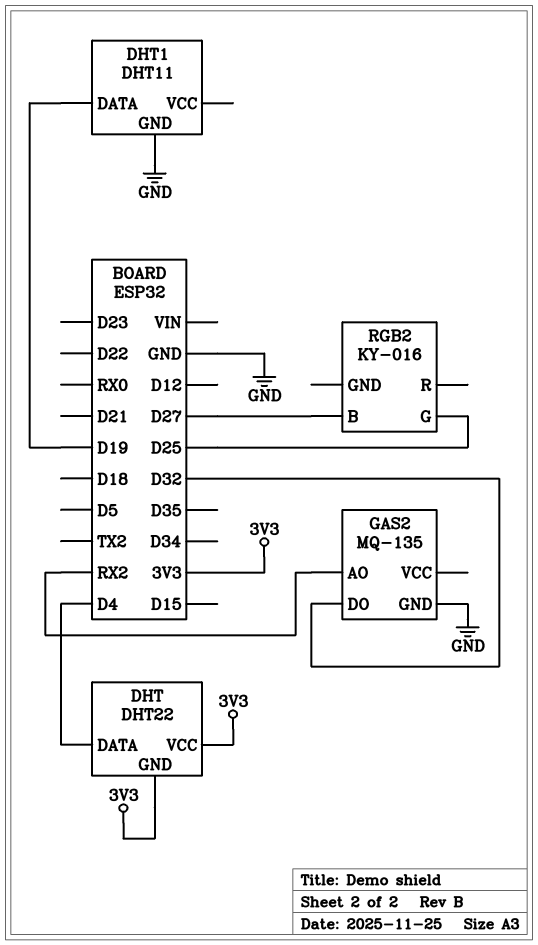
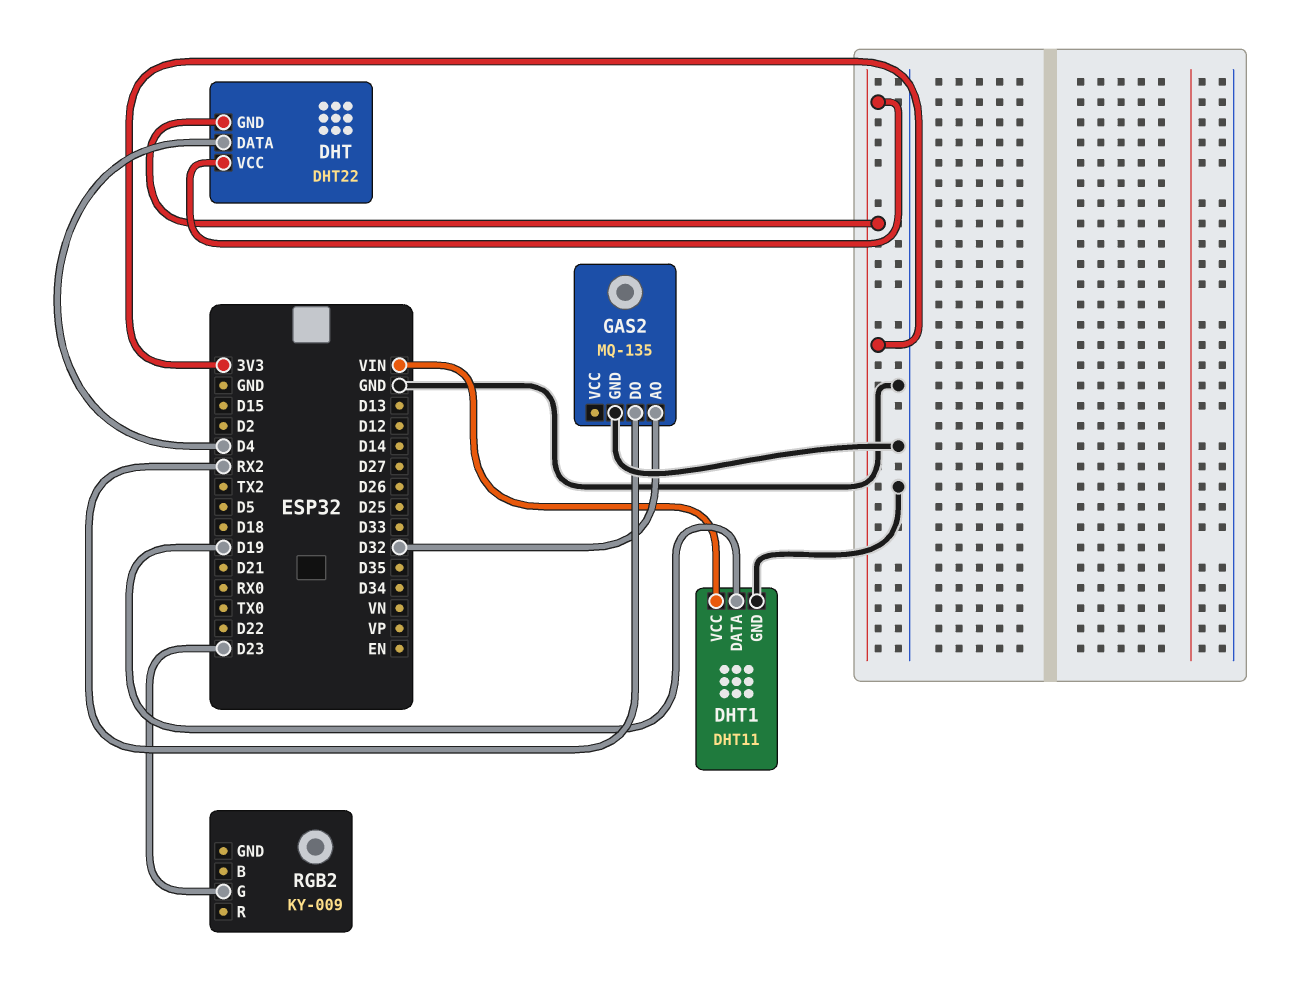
DHT1 pin VCC: none -> VIN
GAS2 pin AO: RX2 -> D32
GAS2 pin DO: D32 -> RX2
RGB2: KY-016 -> KY-009
RGB2 pin B: D27 -> none
RGB2 pin G: D25 -> D23

